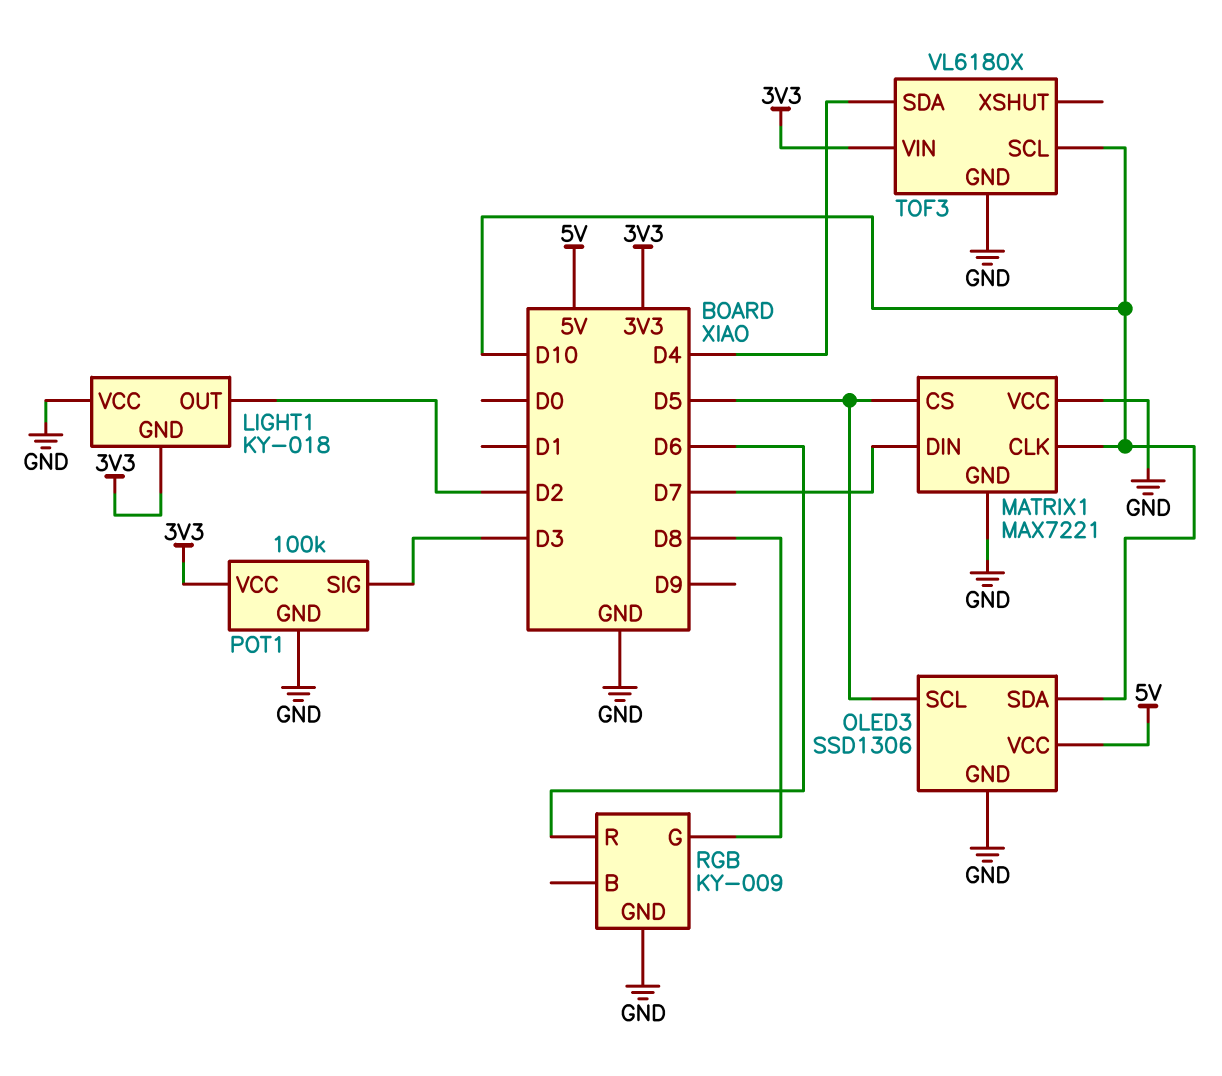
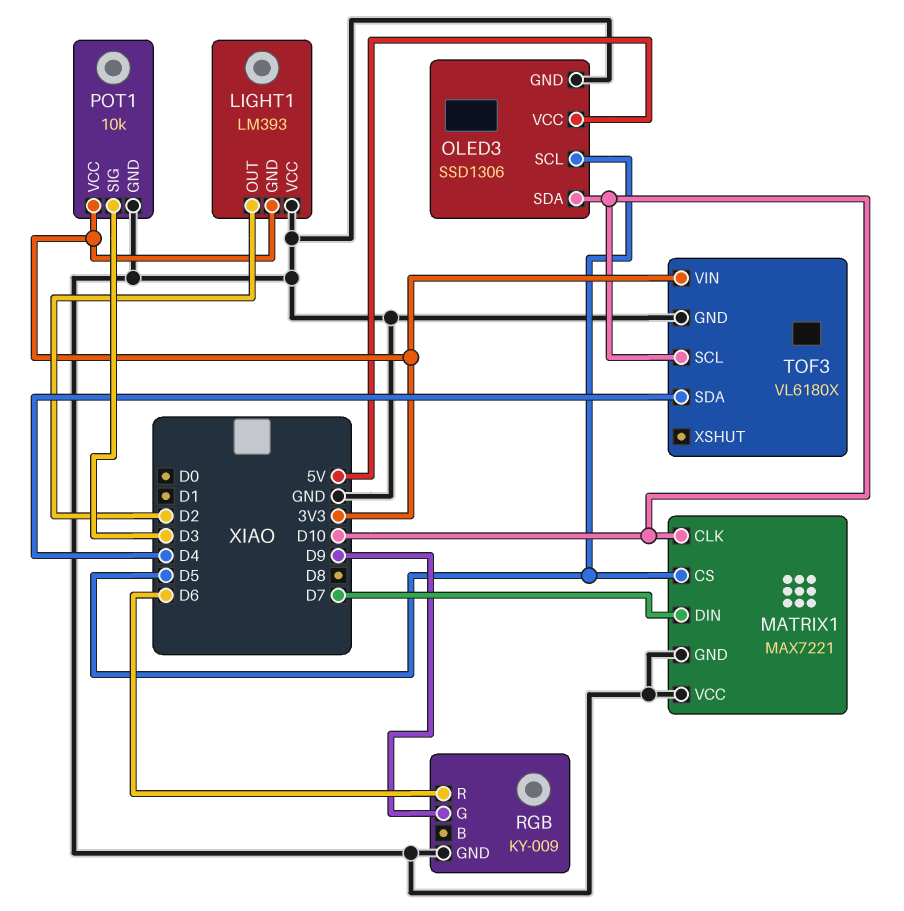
LIGHT1: KY-018 -> LM393
POT1: 100k -> 10k
RGB pin G: D8 -> D9

